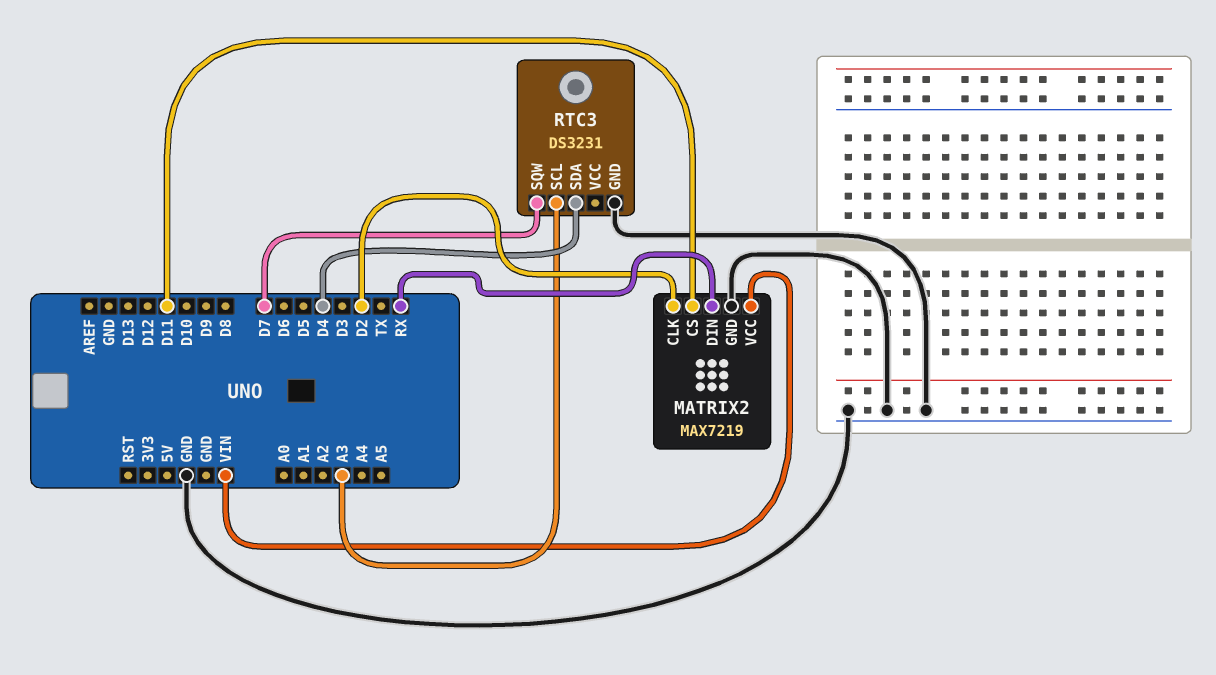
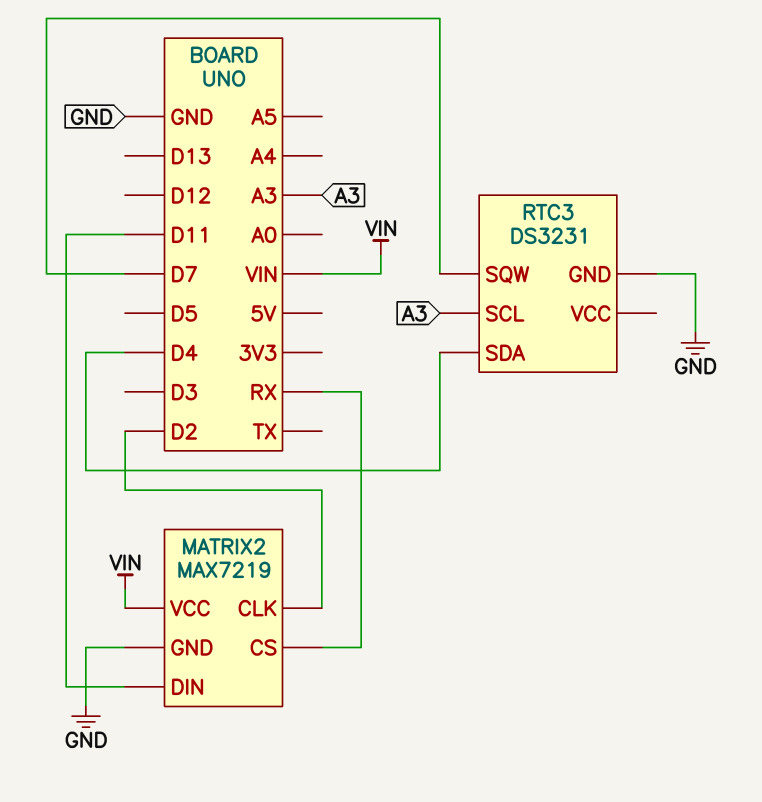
MATRIX2 pin CS: D11 -> RX
MATRIX2 pin DIN: RX -> D11

